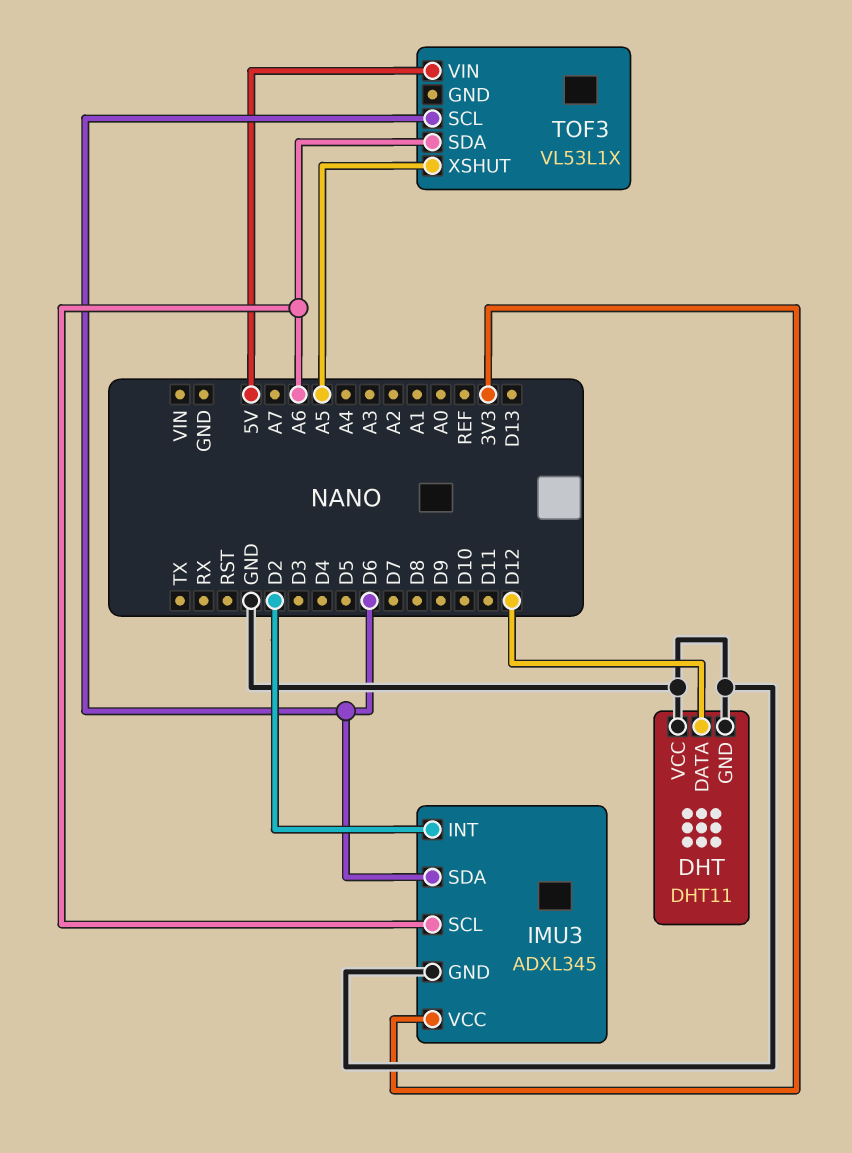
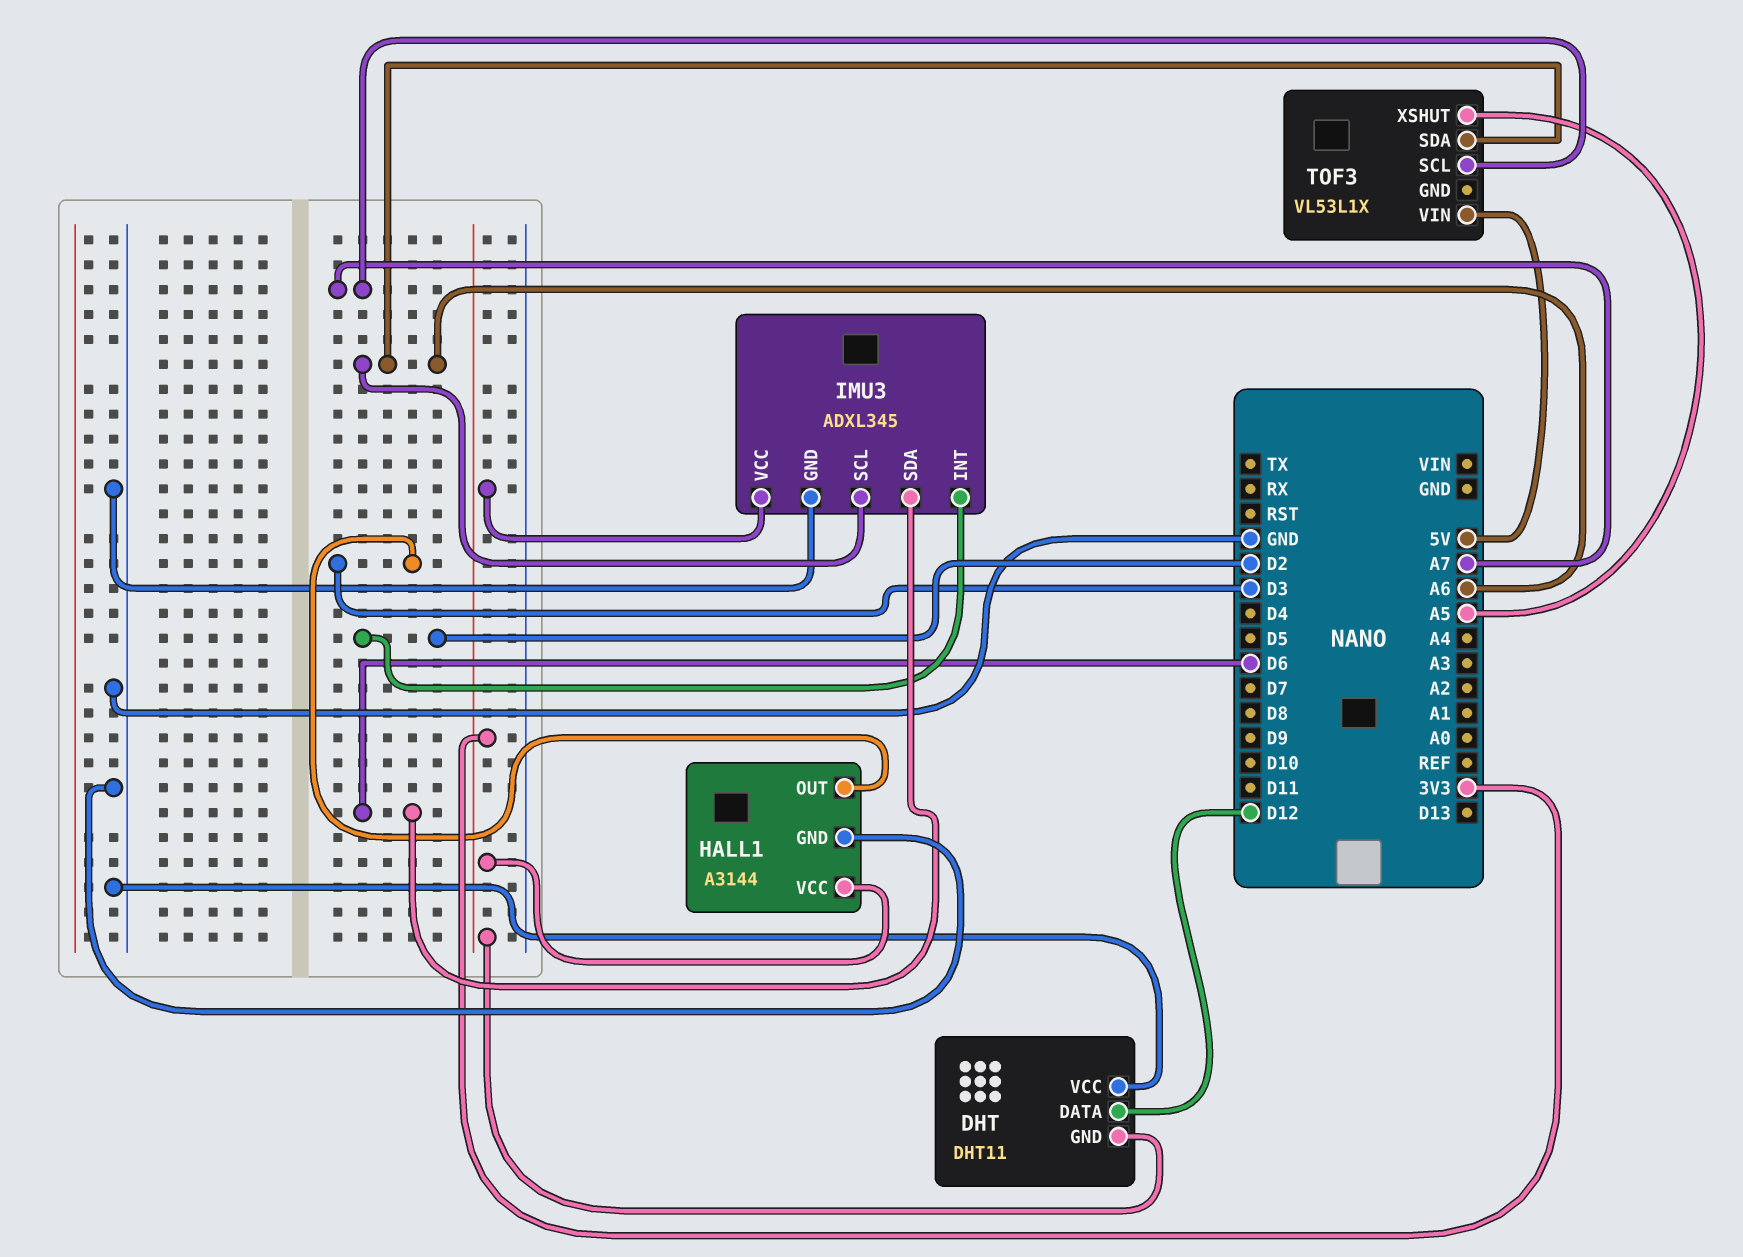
DHT pin GND: GND -> 3V3
HALL1: none -> A3144
HALL1 pin GND: none -> GND
HALL1 pin OUT: none -> D3
HALL1 pin VCC: none -> 3V3
TOF3 pin SCL: D6 -> A7

